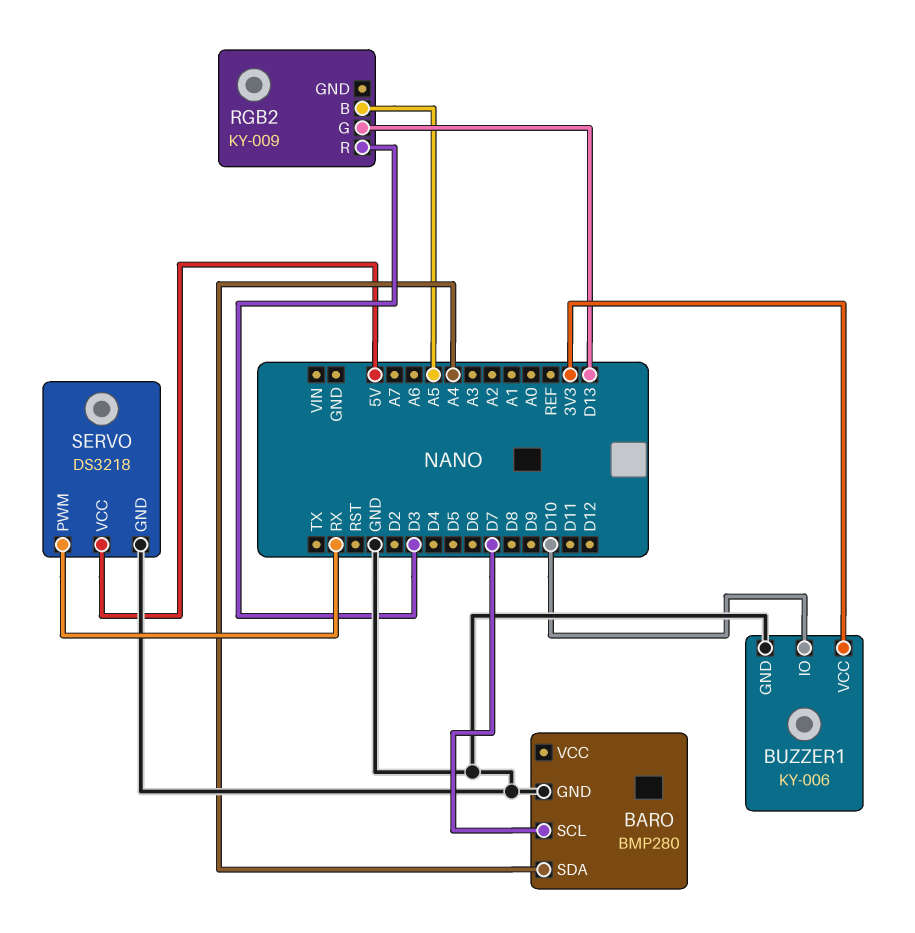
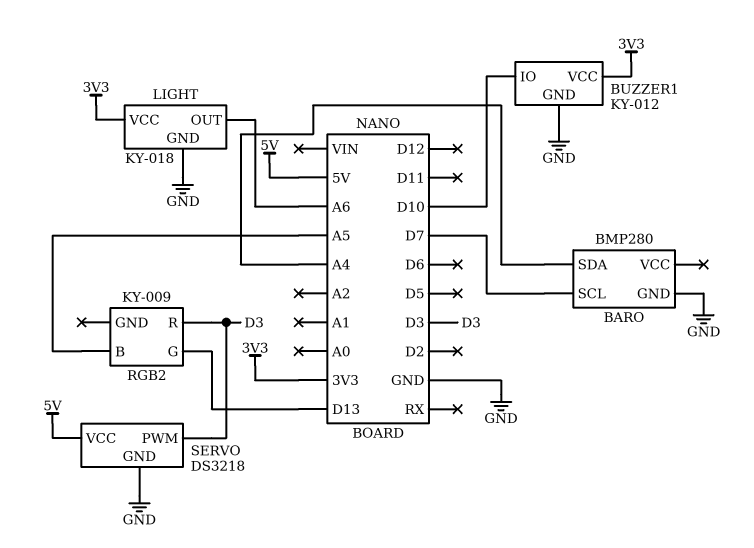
BUZZER1: KY-006 -> KY-012
LIGHT: none -> KY-018
LIGHT pin GND: none -> GND
LIGHT pin OUT: none -> A6
LIGHT pin VCC: none -> 3V3
SERVO pin PWM: RX -> D3

